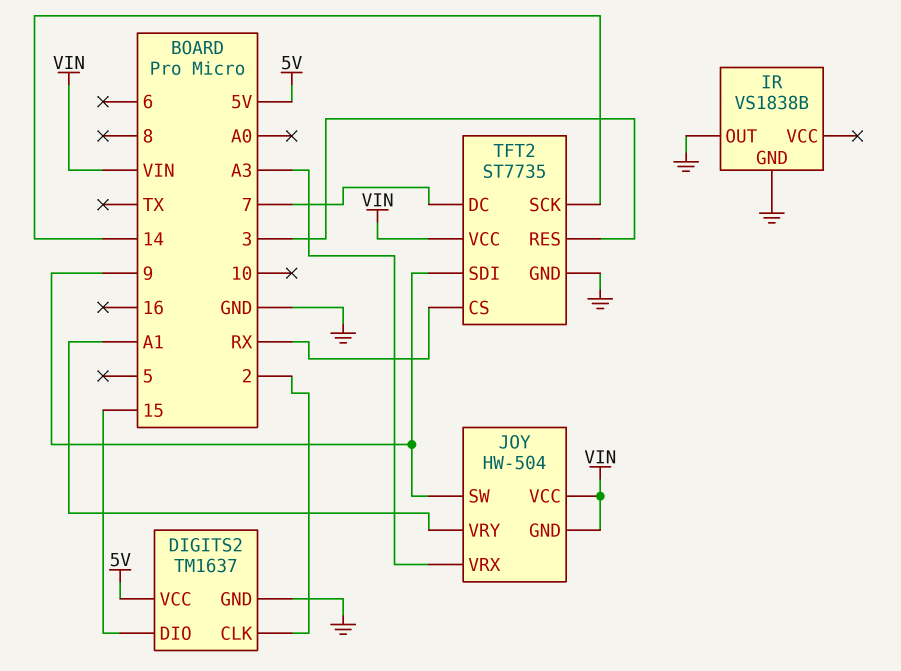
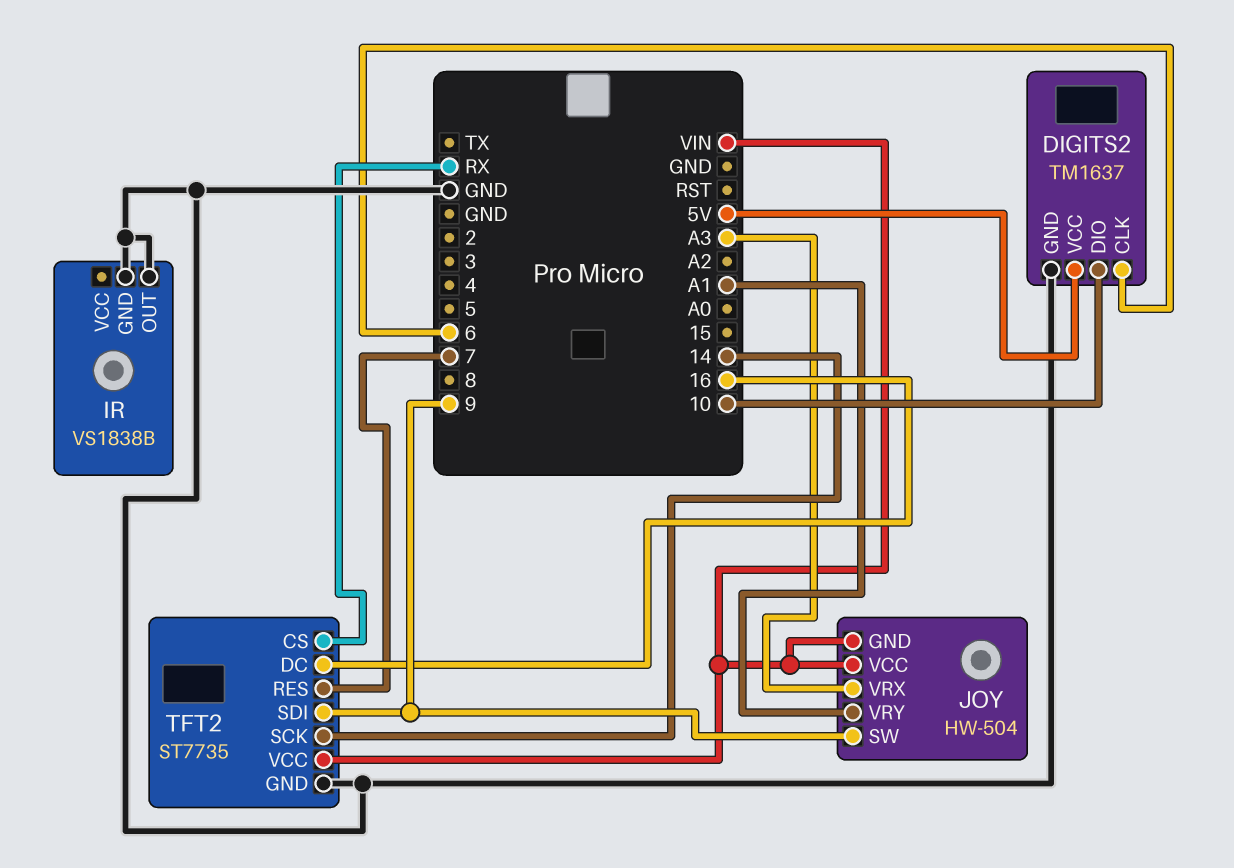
DIGITS2 pin CLK: 2 -> 6
DIGITS2 pin DIO: 15 -> 10
TFT2 pin DC: 7 -> 16
TFT2 pin RES: 3 -> 7

